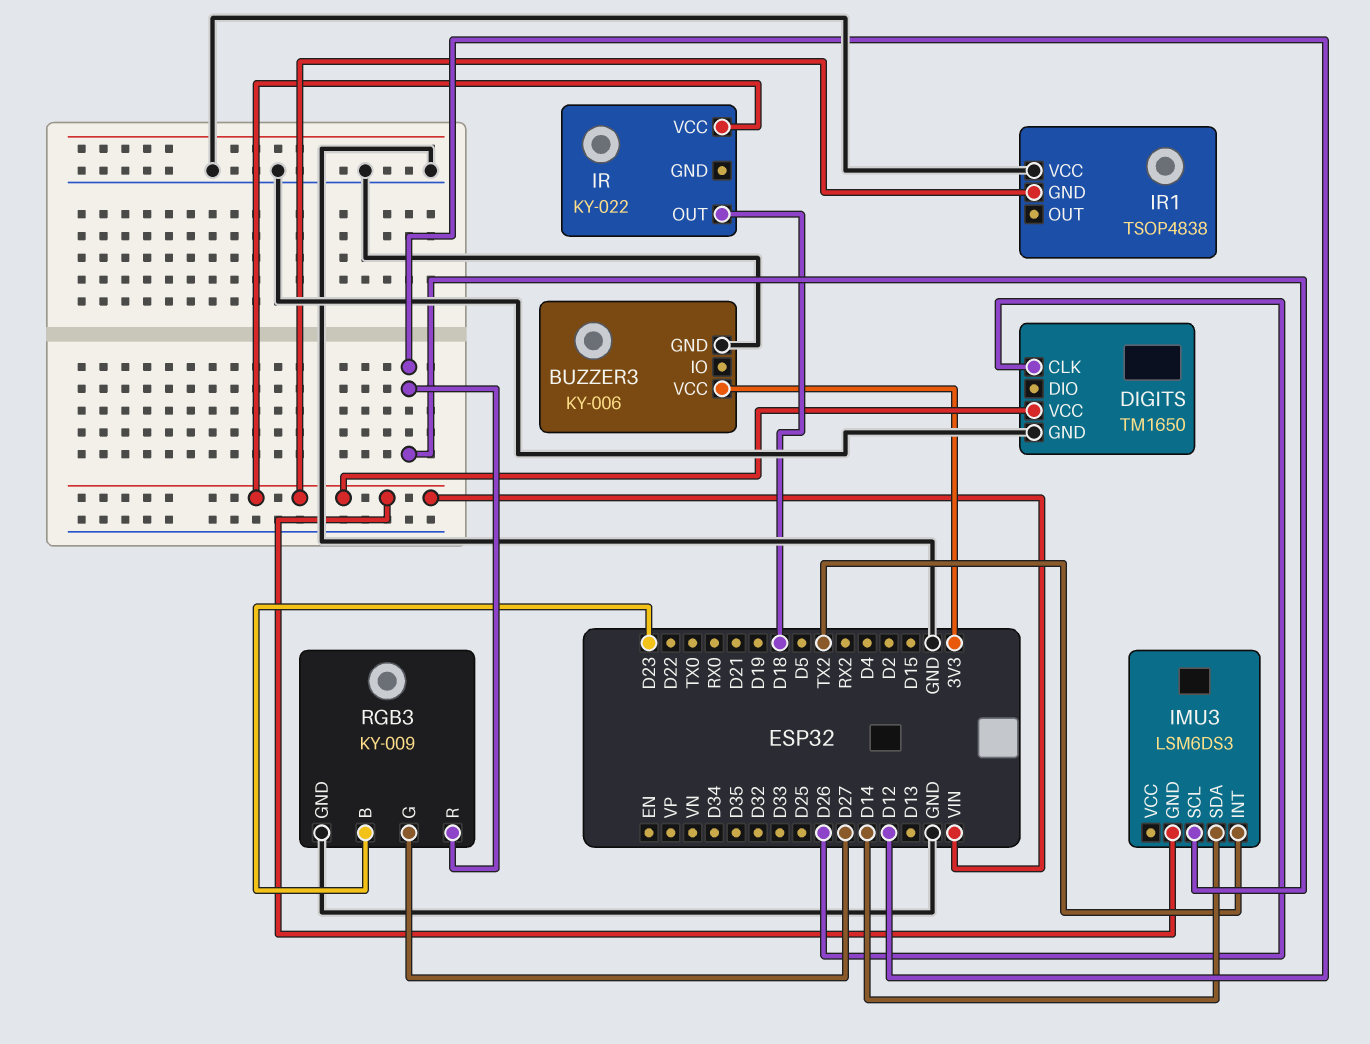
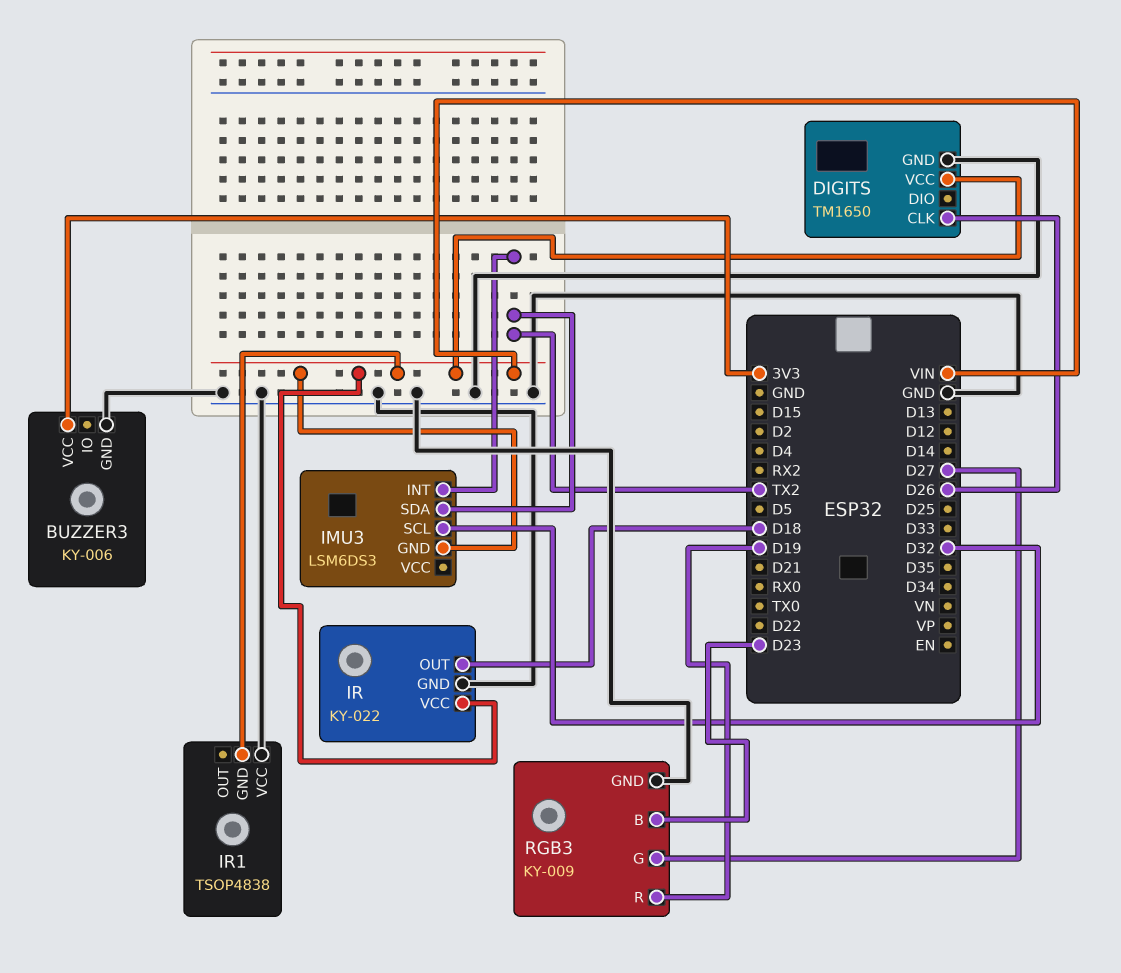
IMU3 pin SCL: D12 -> D32
IMU3 pin SDA: D14 -> TX2
IR pin GND: none -> GND
RGB3 pin R: D12 -> D19

